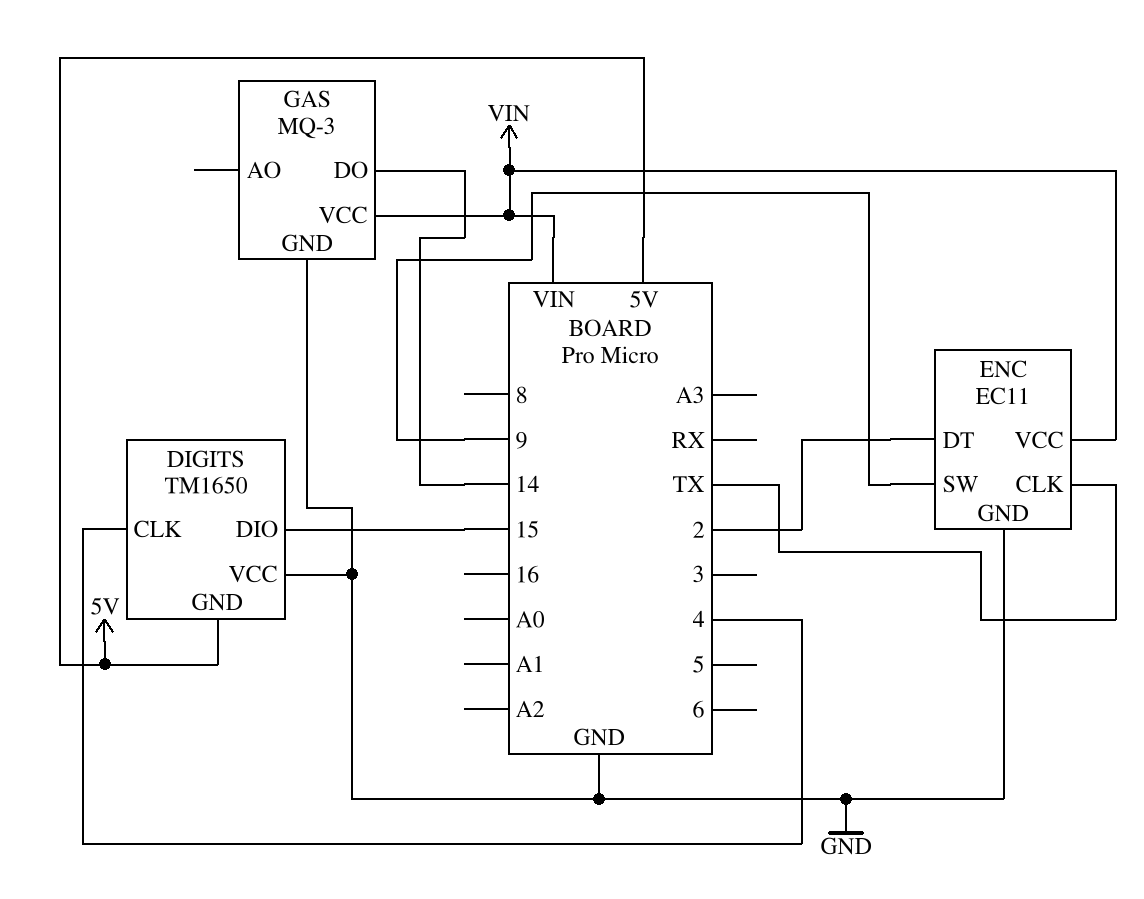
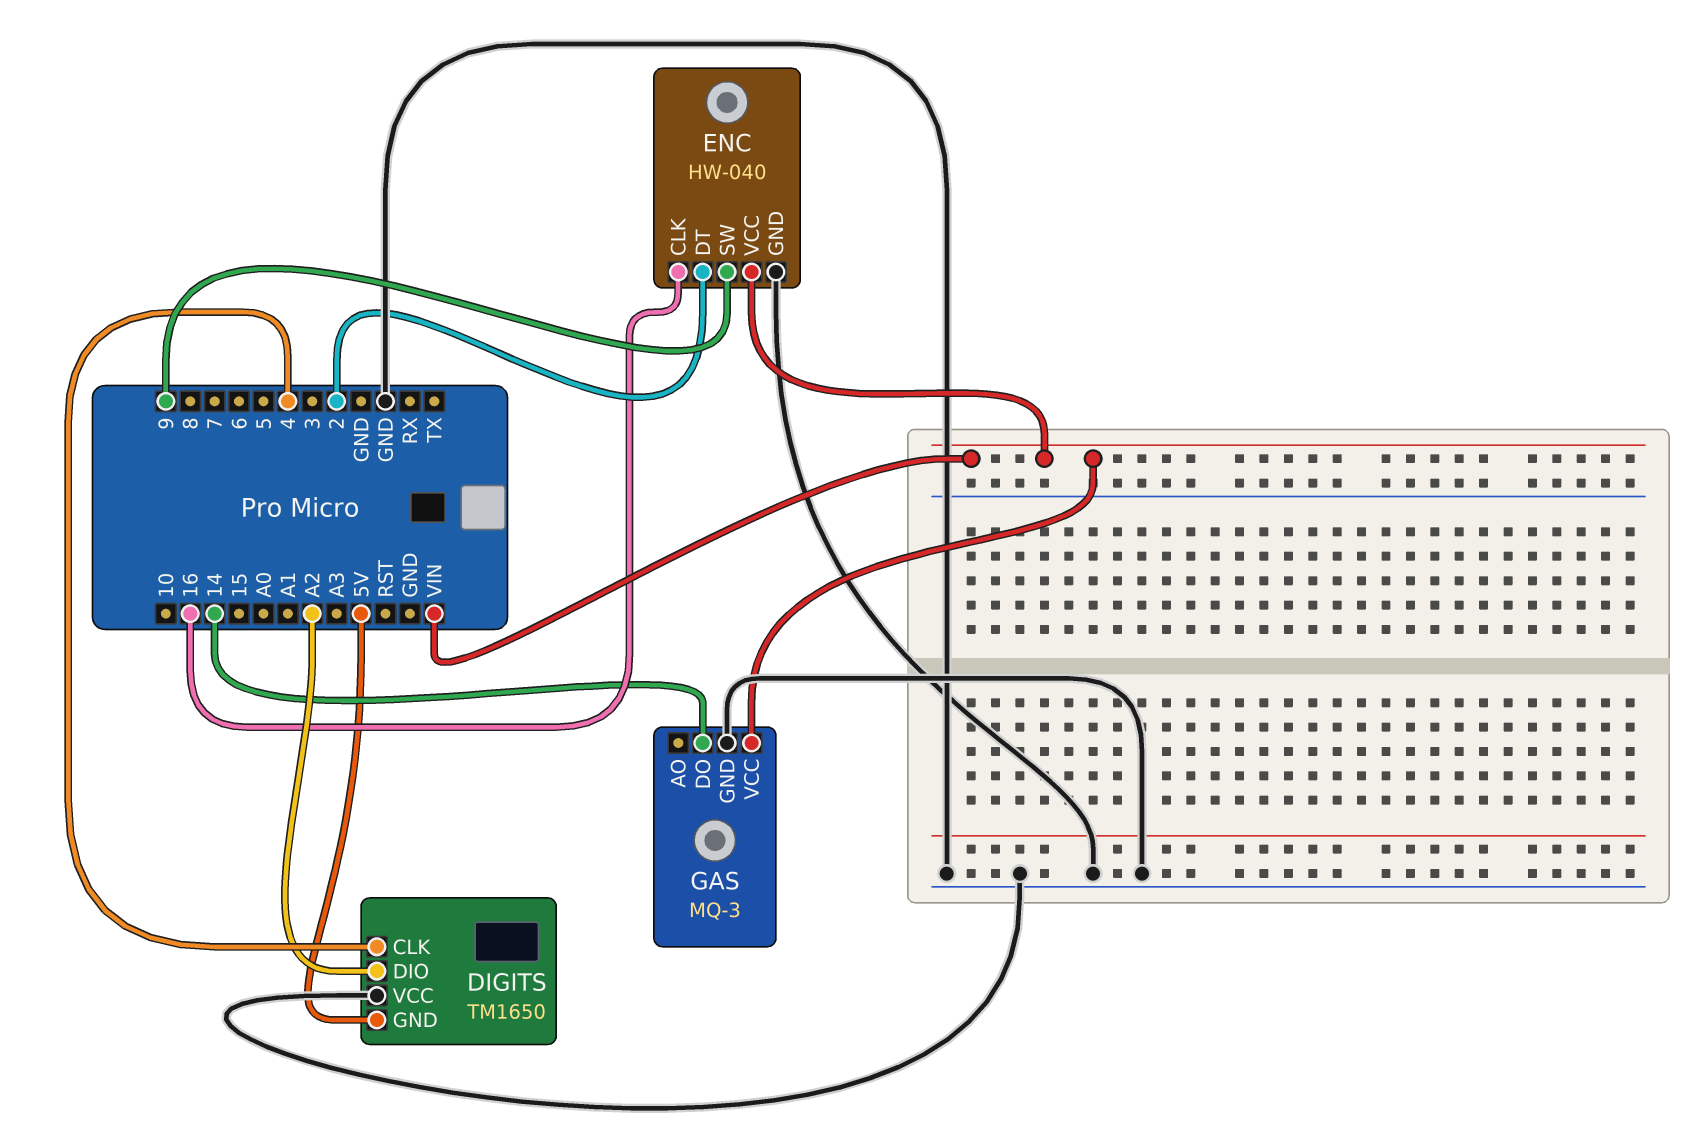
DIGITS pin DIO: 15 -> A2
ENC: EC11 -> HW-040
ENC pin CLK: TX -> 16

